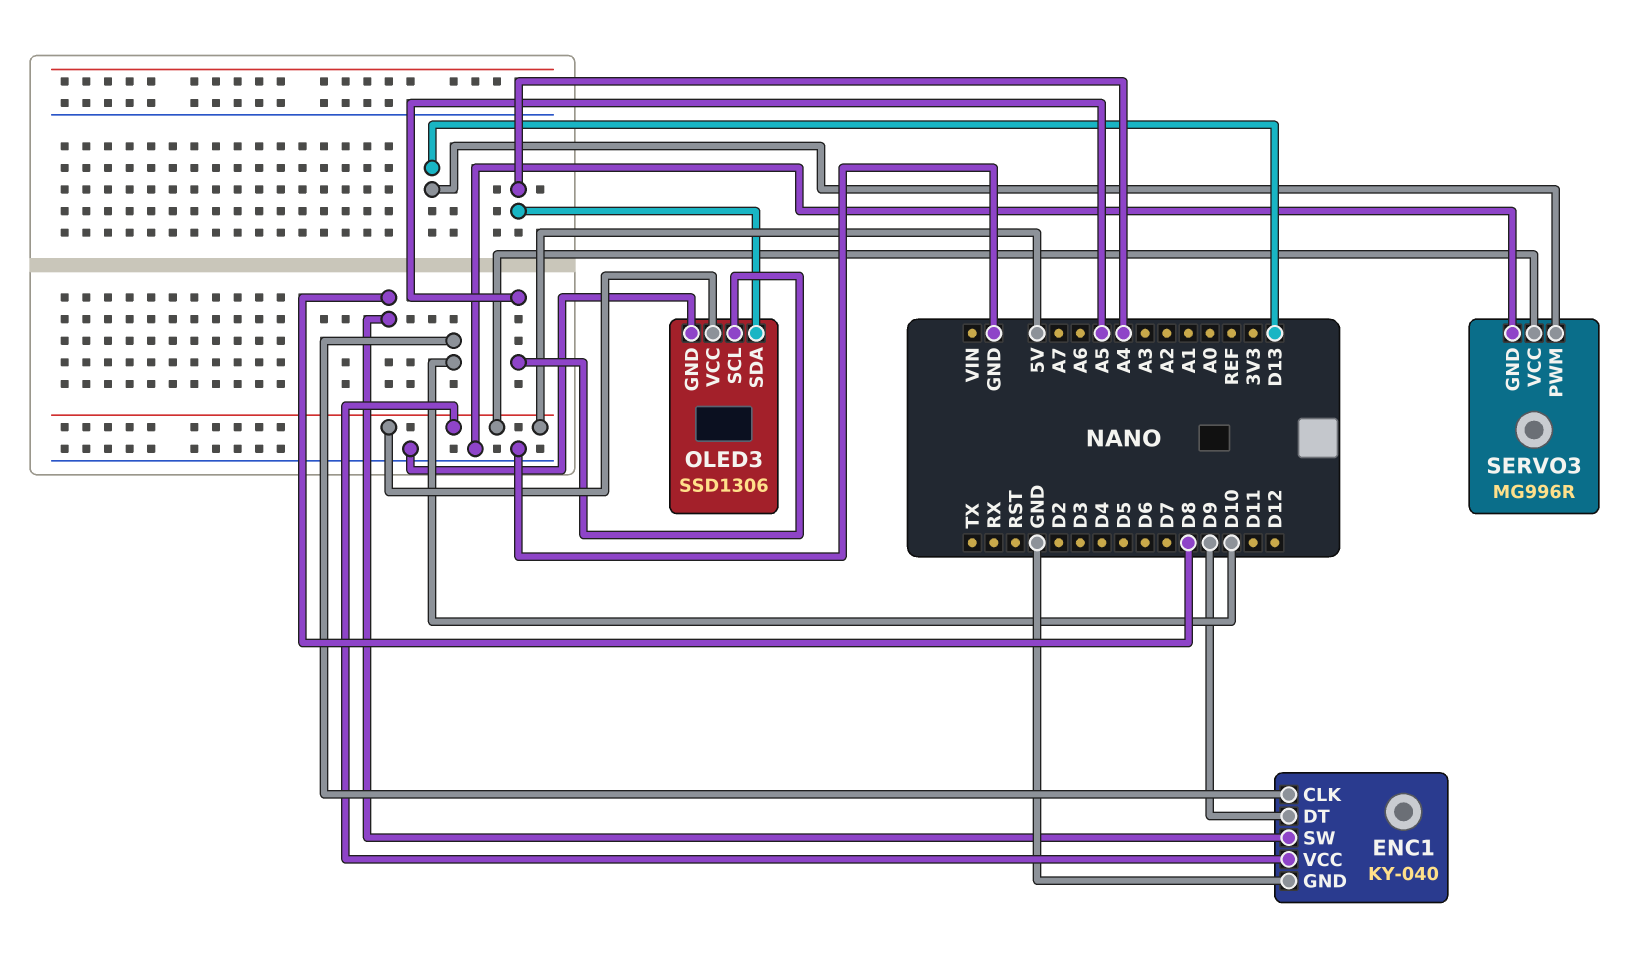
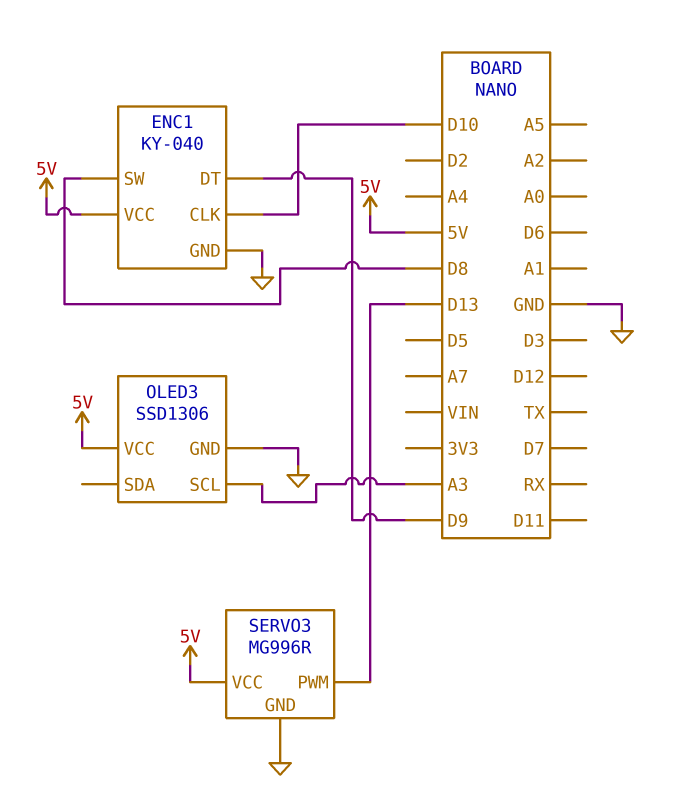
OLED3 pin SCL: A5 -> A3
OLED3 pin SDA: A4 -> none

